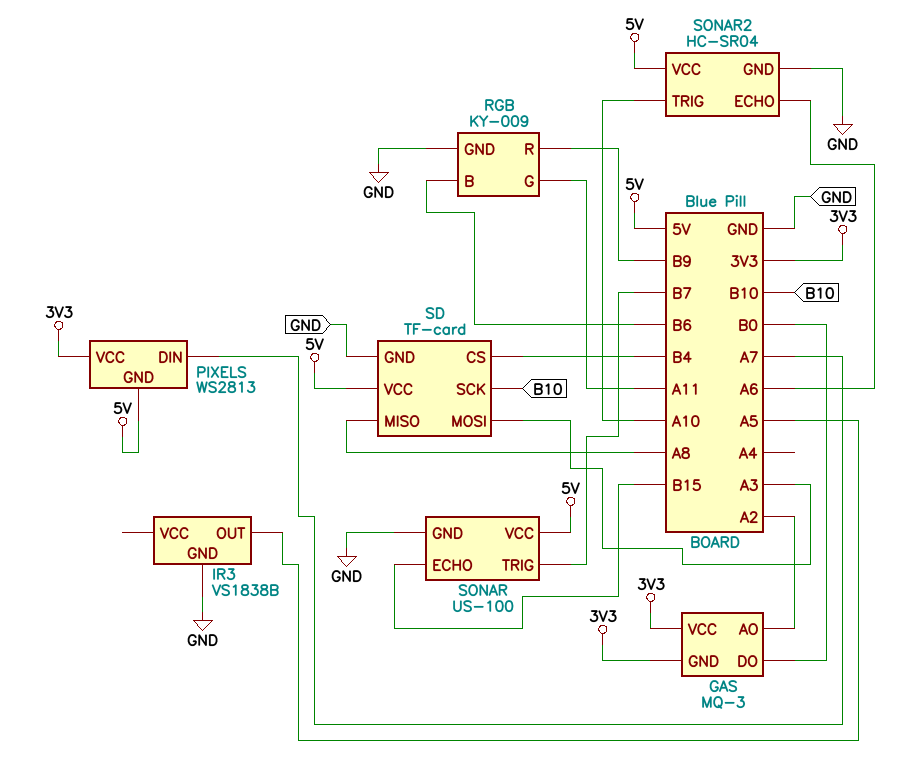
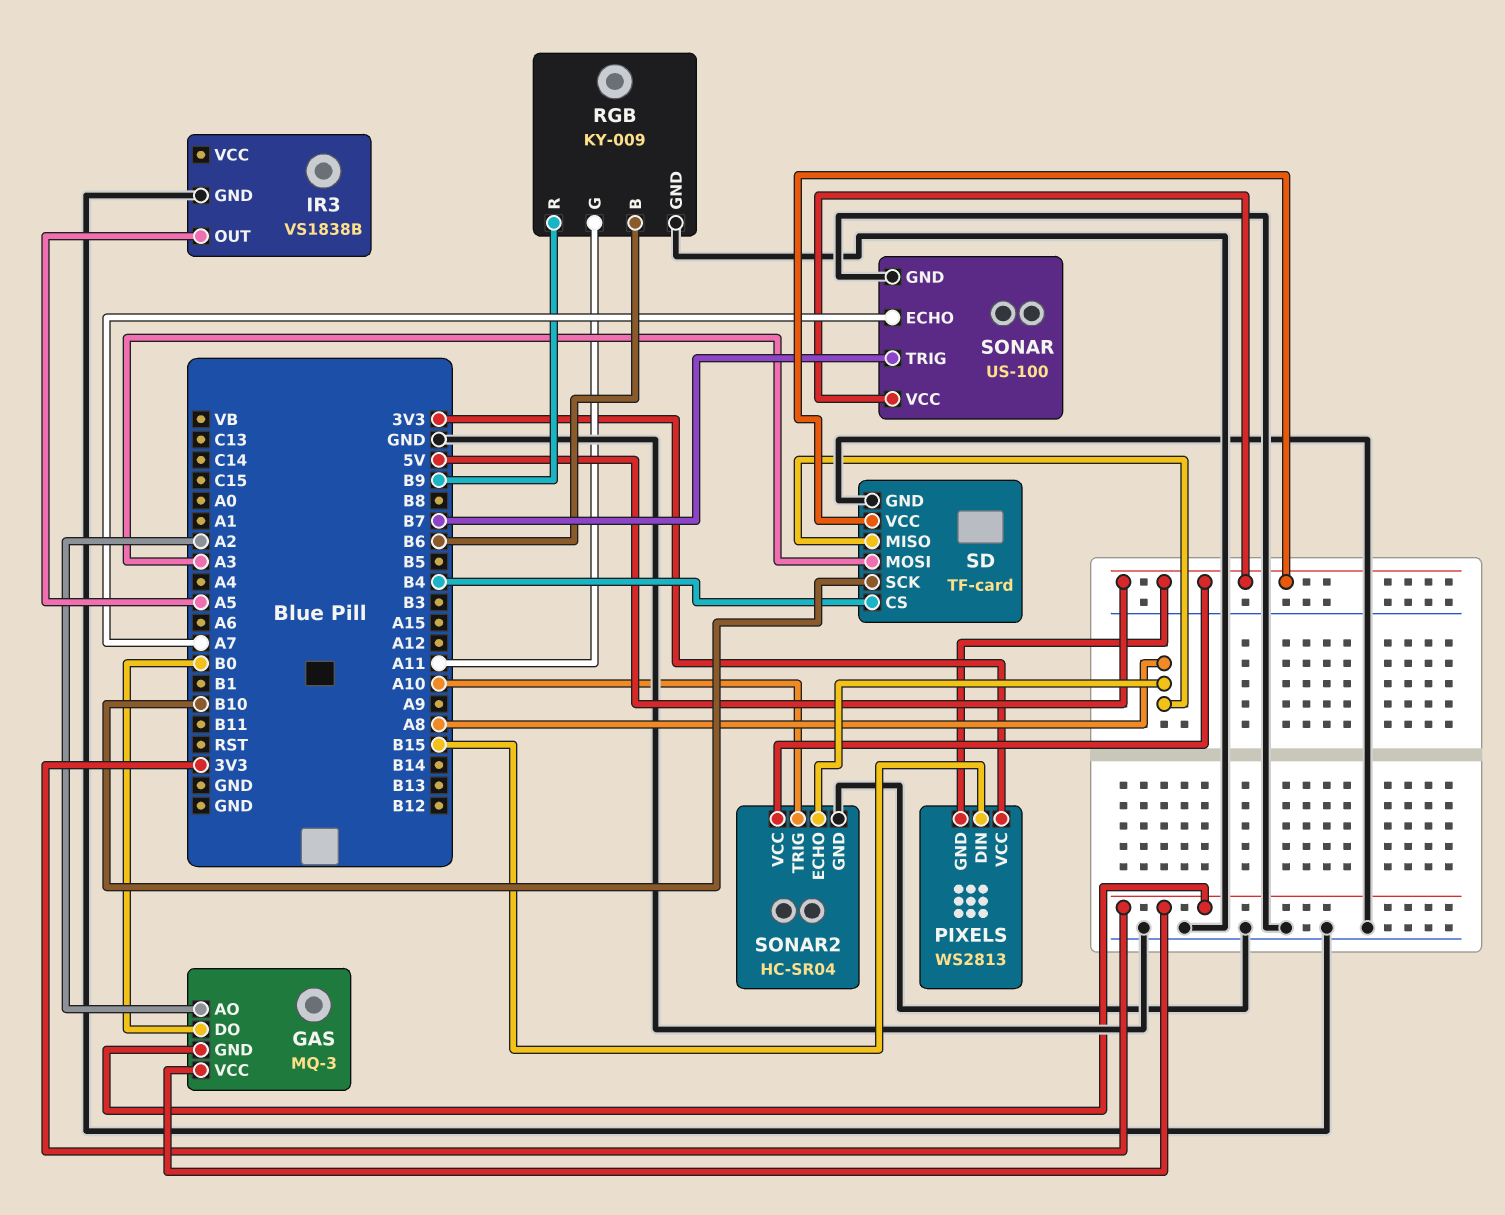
PIXELS pin DIN: A7 -> B15
SONAR pin ECHO: B15 -> A7
SONAR2 pin ECHO: A6 -> A8

